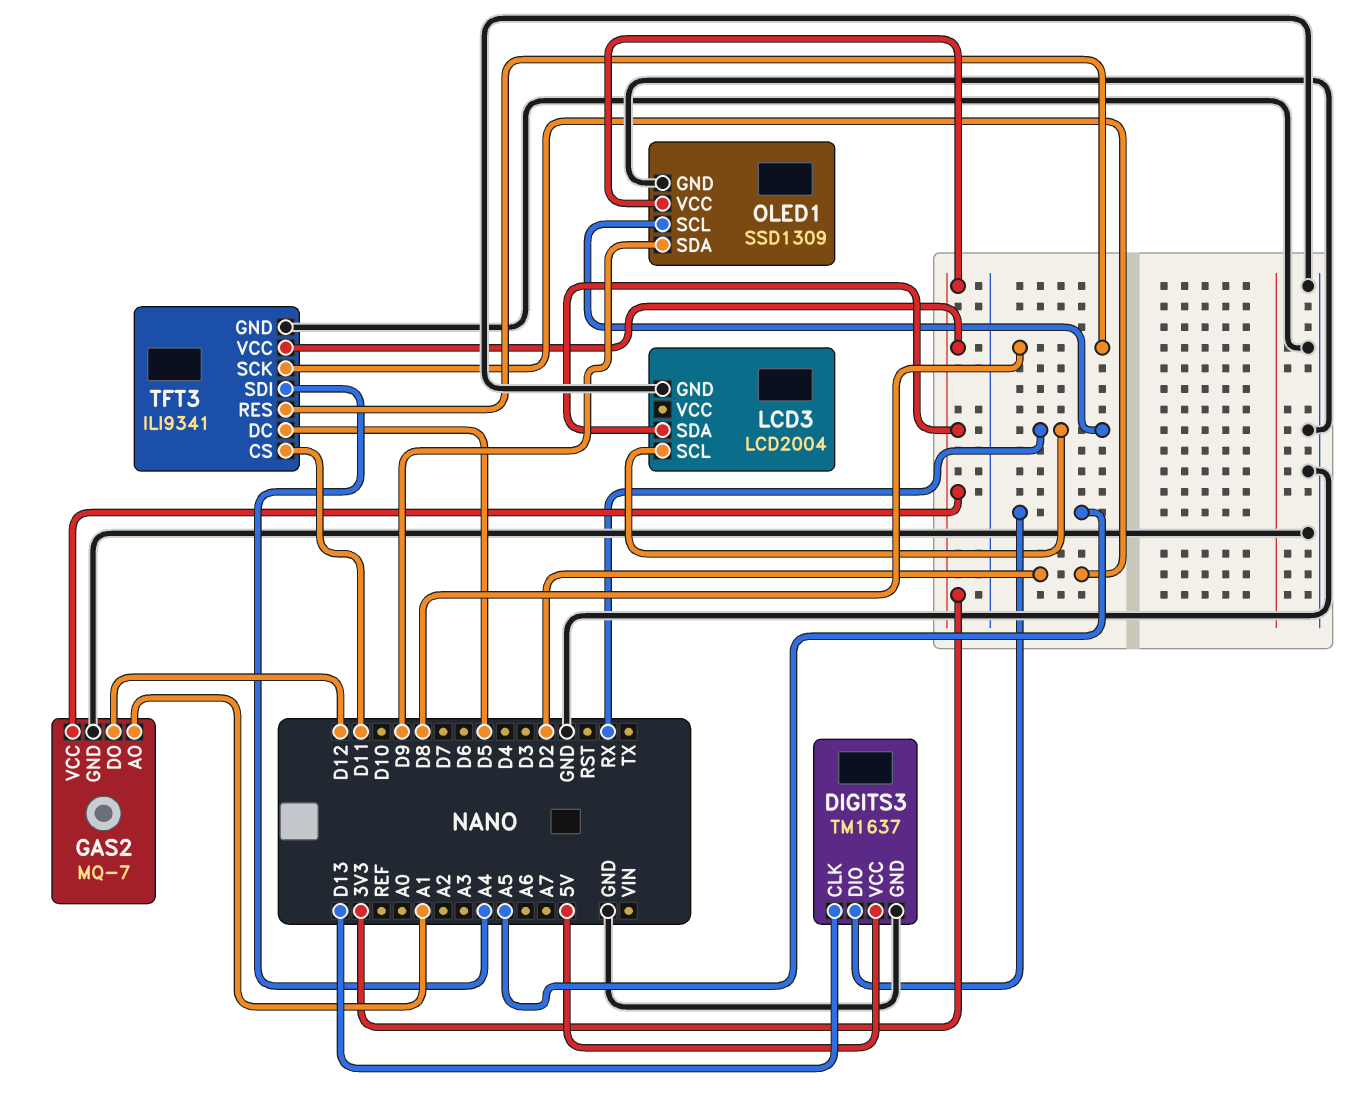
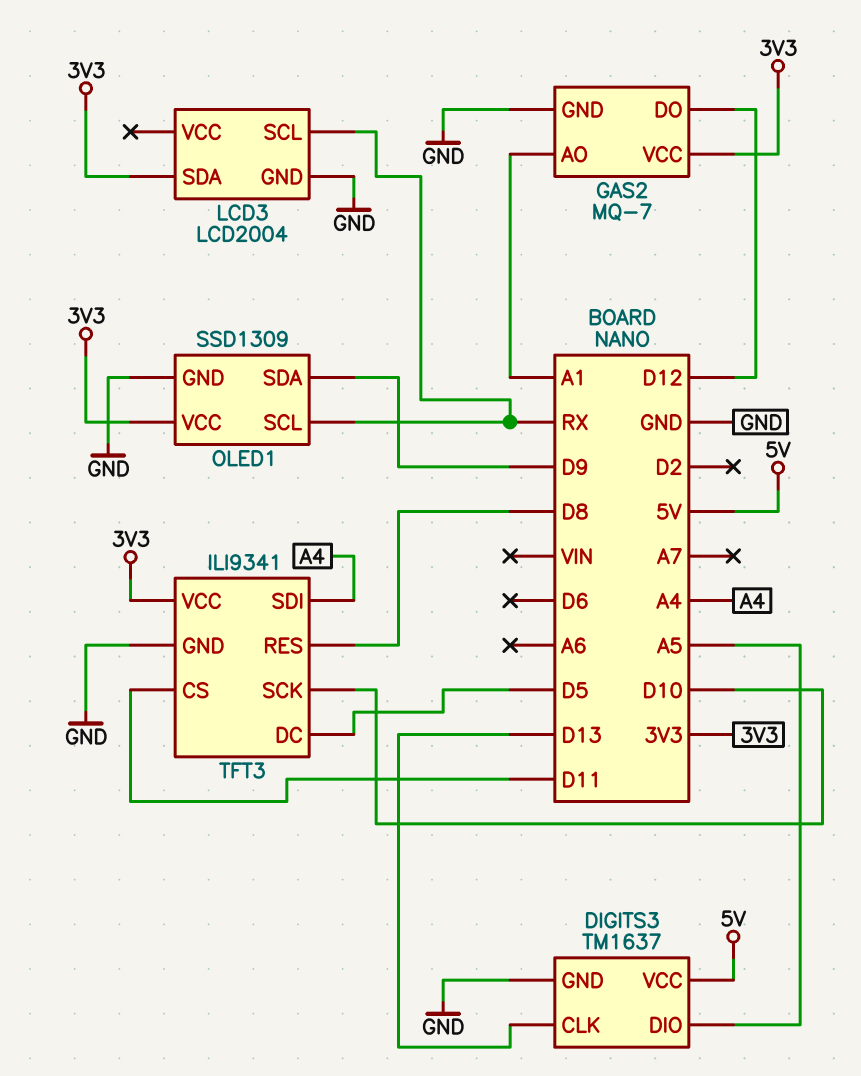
TFT3 pin SCK: D2 -> D10

